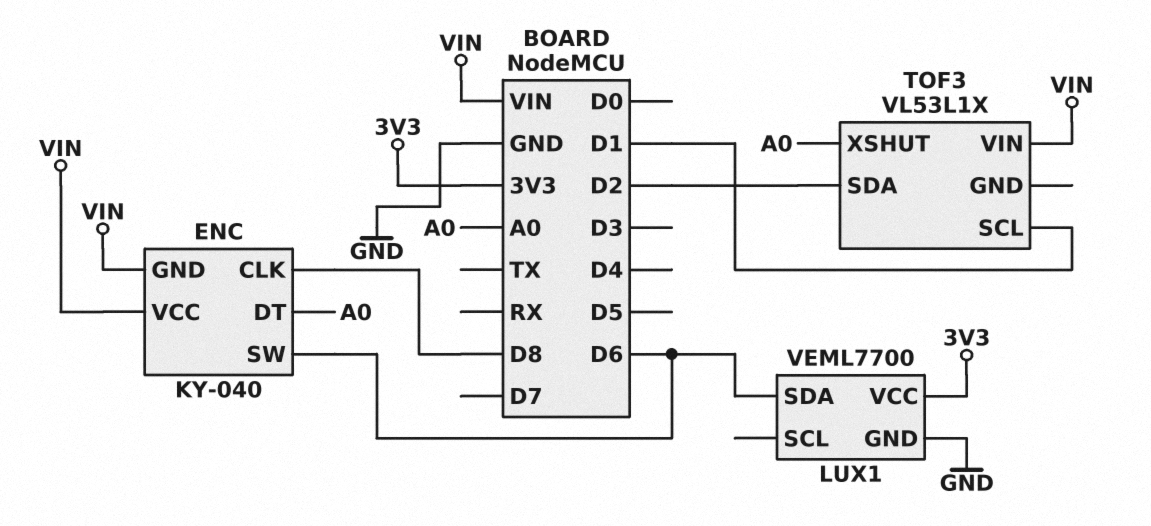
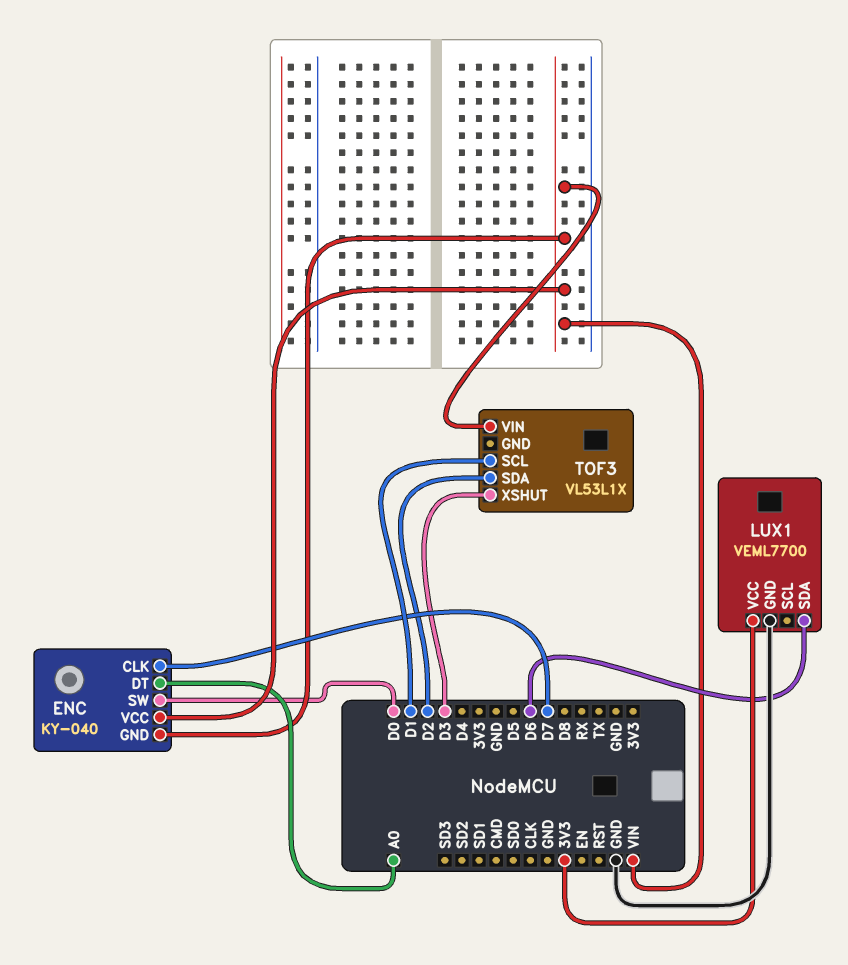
ENC pin CLK: D8 -> D7
ENC pin SW: D6 -> D0
TOF3 pin XSHUT: A0 -> D3

